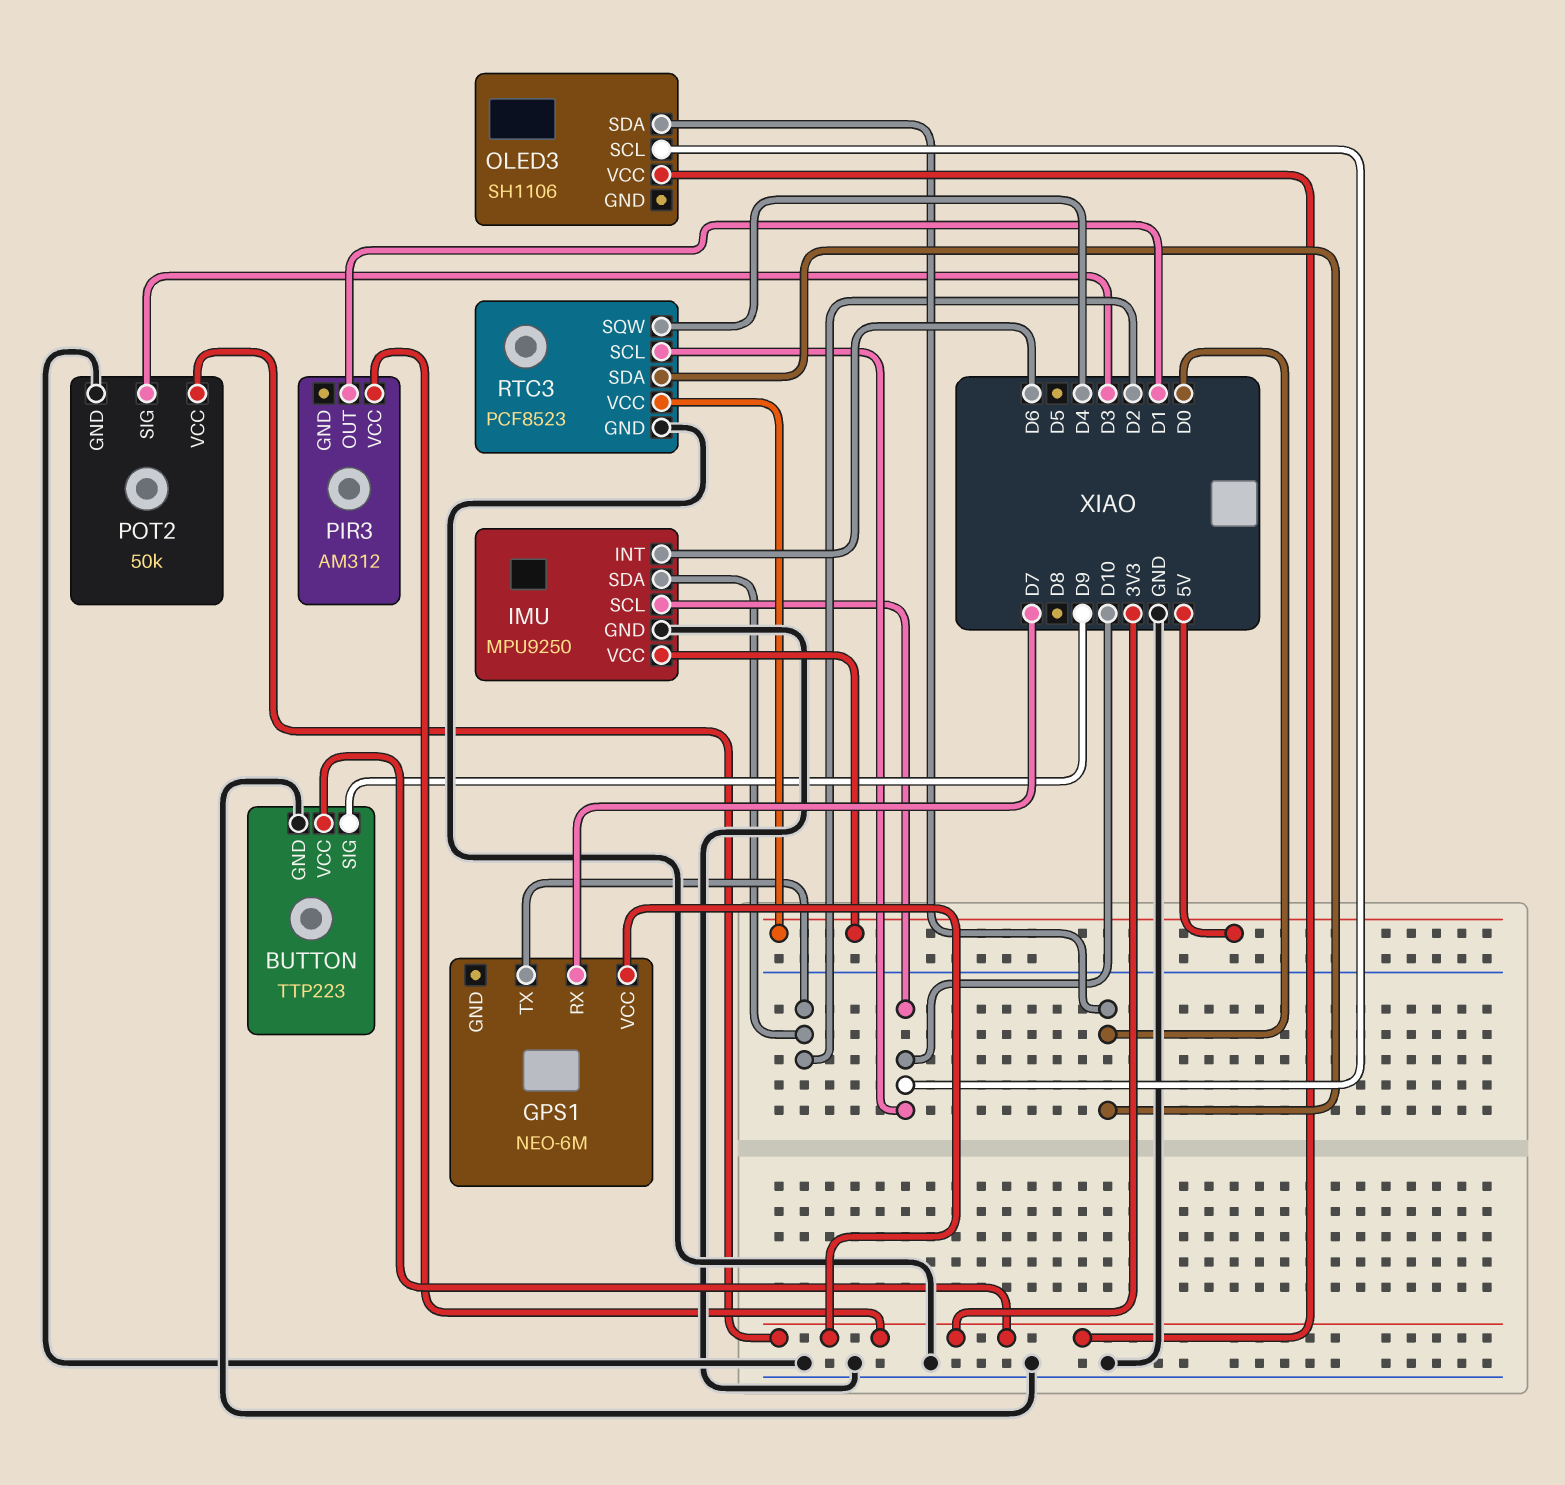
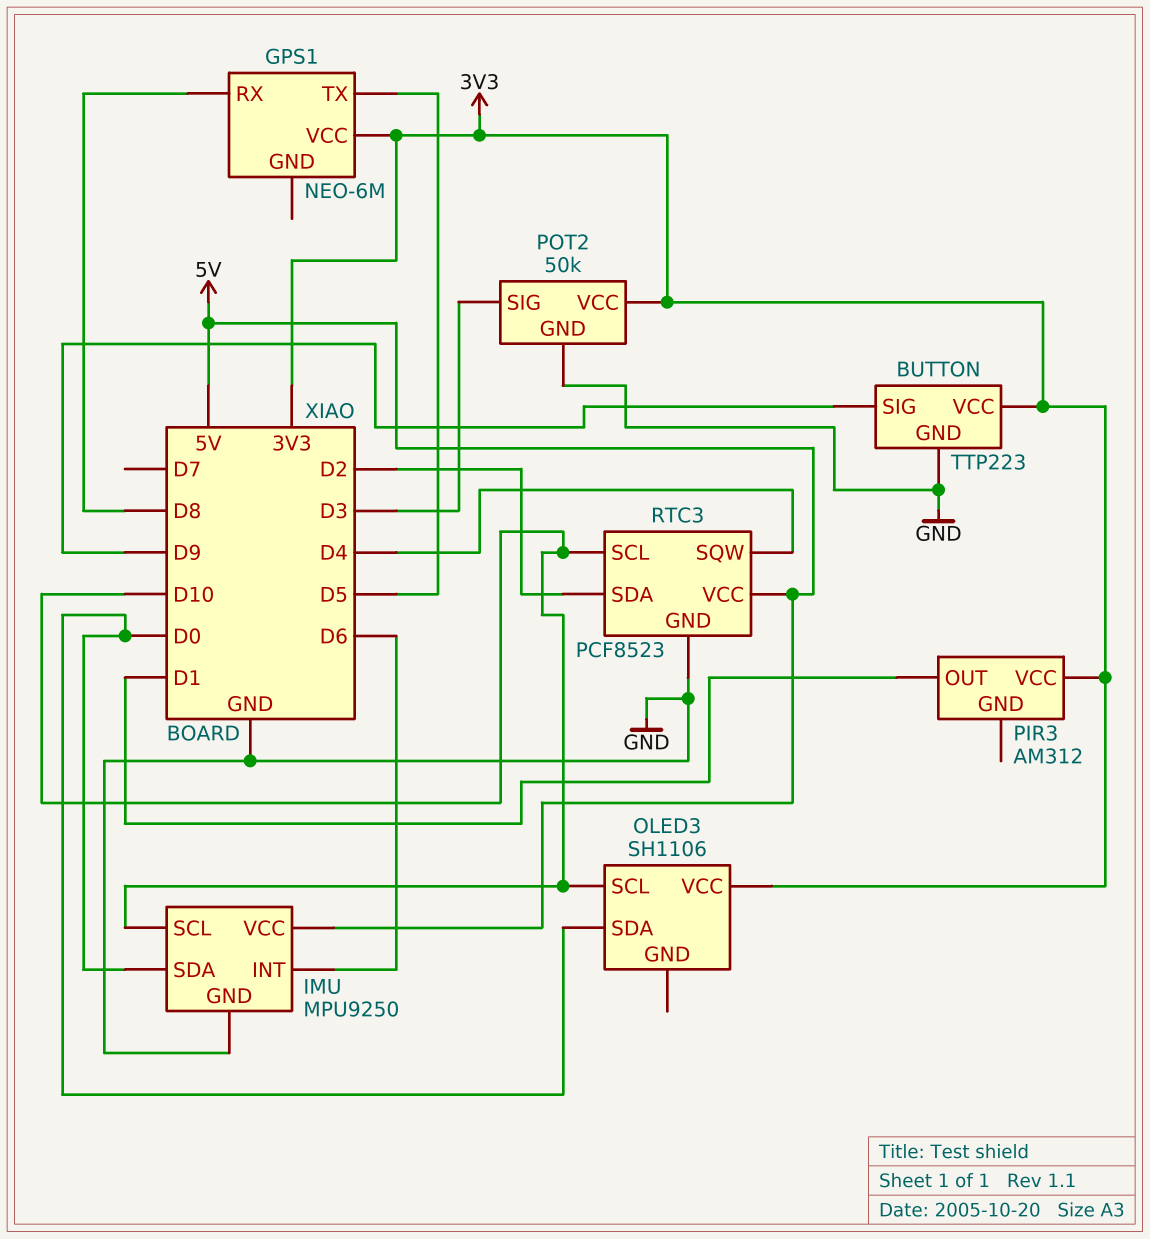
GPS1 pin RX: D7 -> D8
GPS1 pin TX: D2 -> D5
IMU pin SDA: D2 -> D0
RTC3 pin SDA: D0 -> D2

